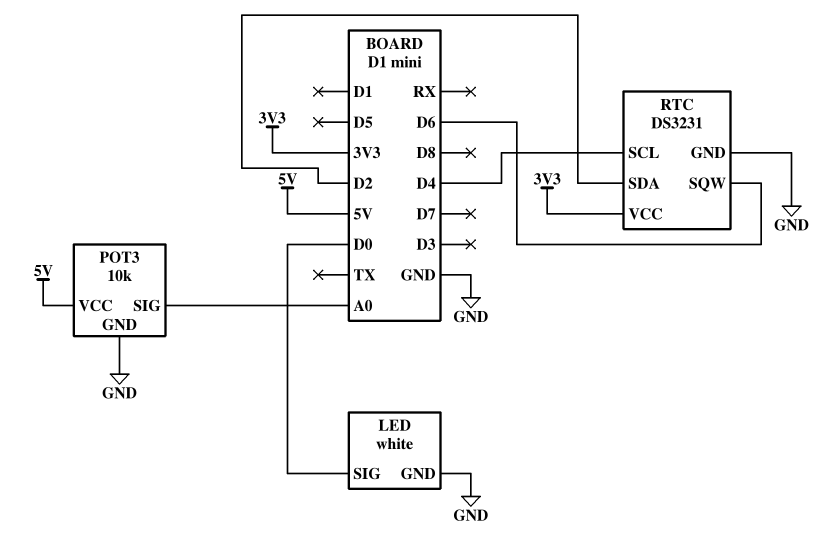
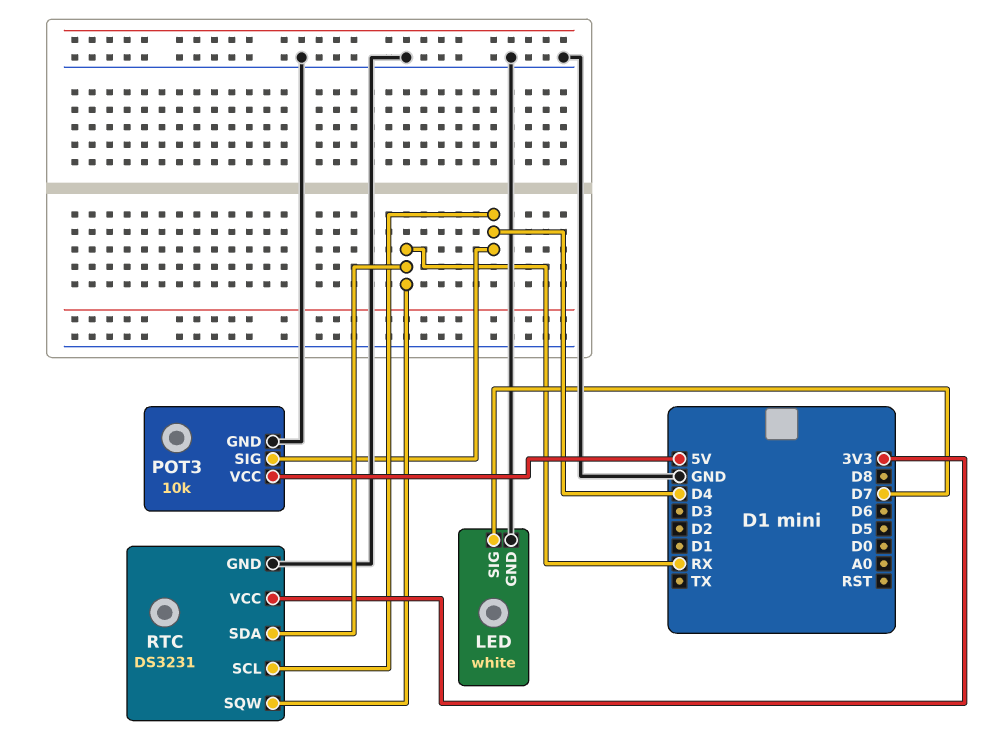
LED pin SIG: D0 -> D7
POT3 pin SIG: A0 -> D4
RTC pin SDA: D2 -> RX
RTC pin SQW: D6 -> RX

